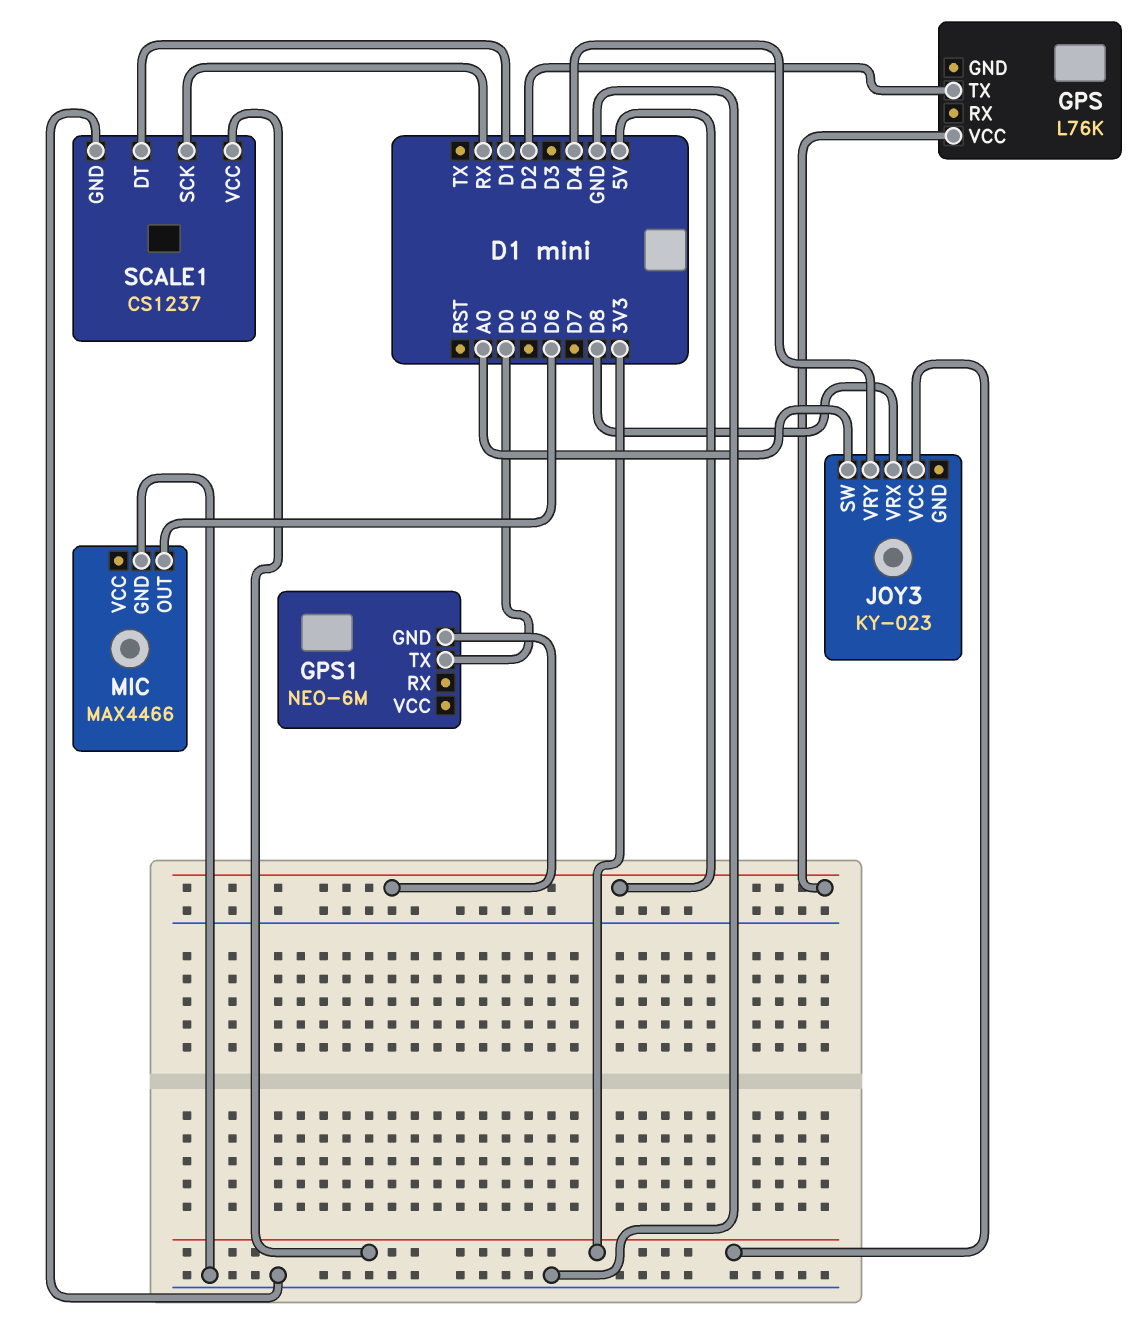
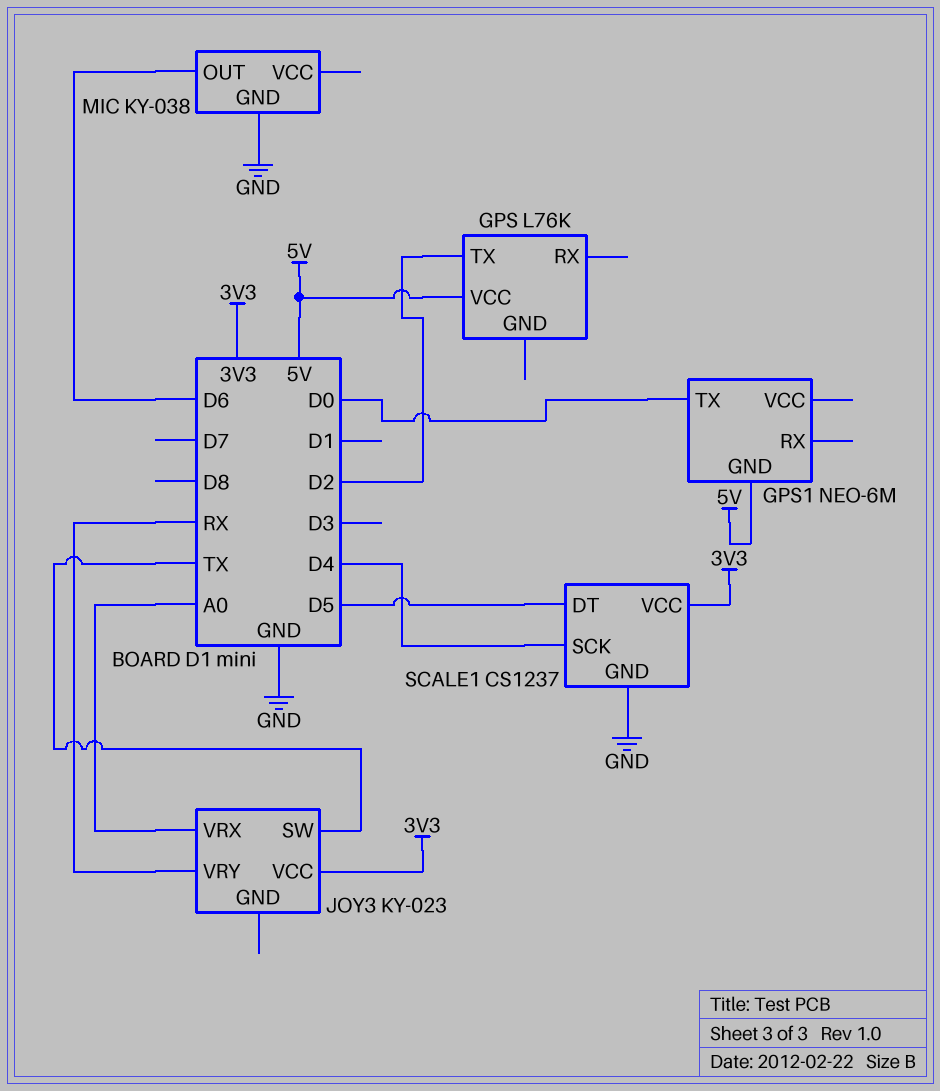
JOY3 pin SW: A0 -> TX
JOY3 pin VRX: D8 -> A0
JOY3 pin VRY: D4 -> RX
MIC: MAX4466 -> KY-038
SCALE1 pin DT: D1 -> D5
SCALE1 pin SCK: RX -> D4

